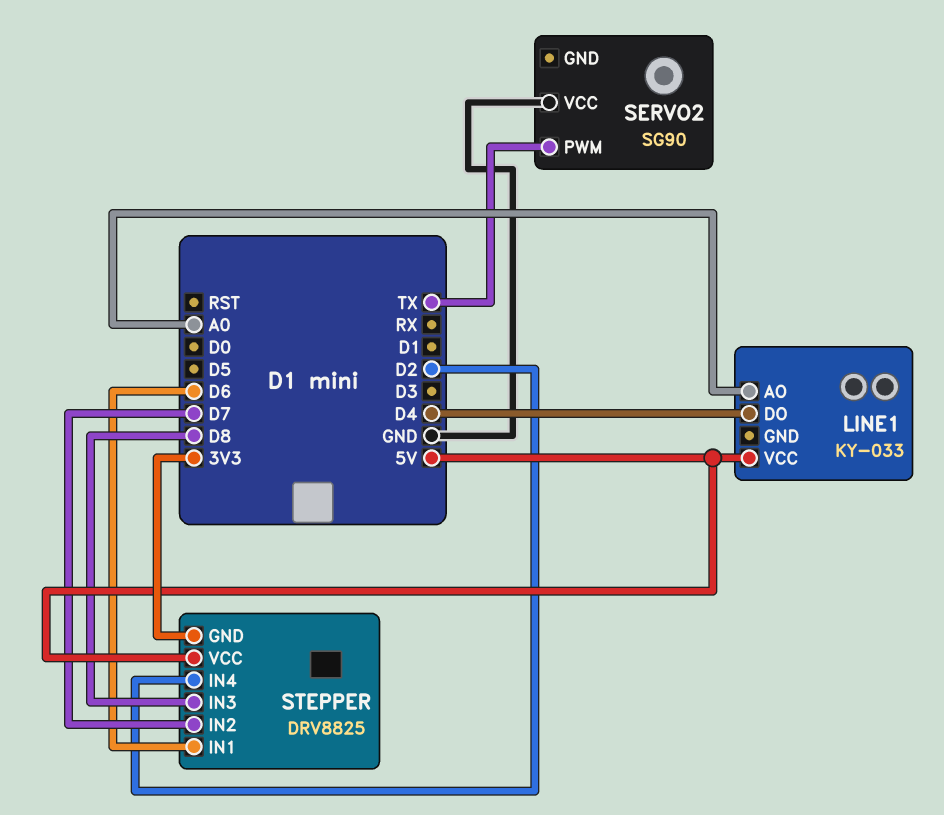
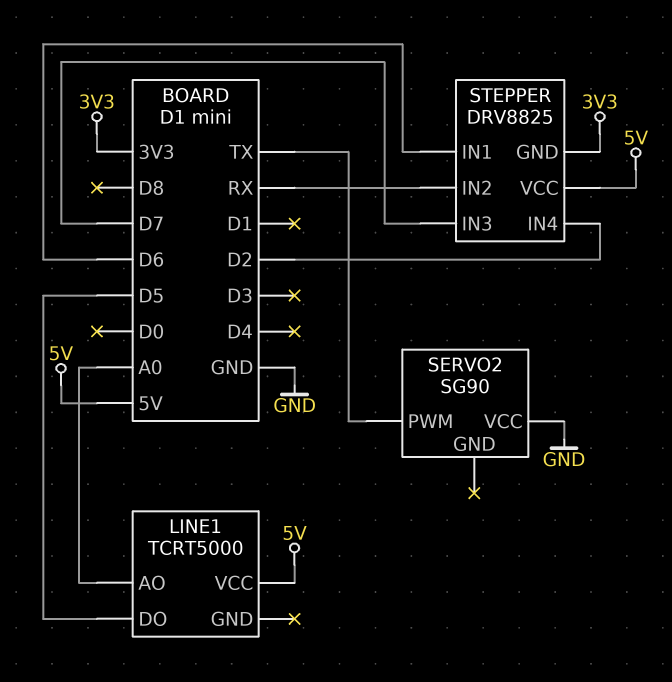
LINE1: KY-033 -> TCRT5000
LINE1 pin DO: D4 -> D5
STEPPER pin IN2: D7 -> RX
STEPPER pin IN3: D8 -> D7

